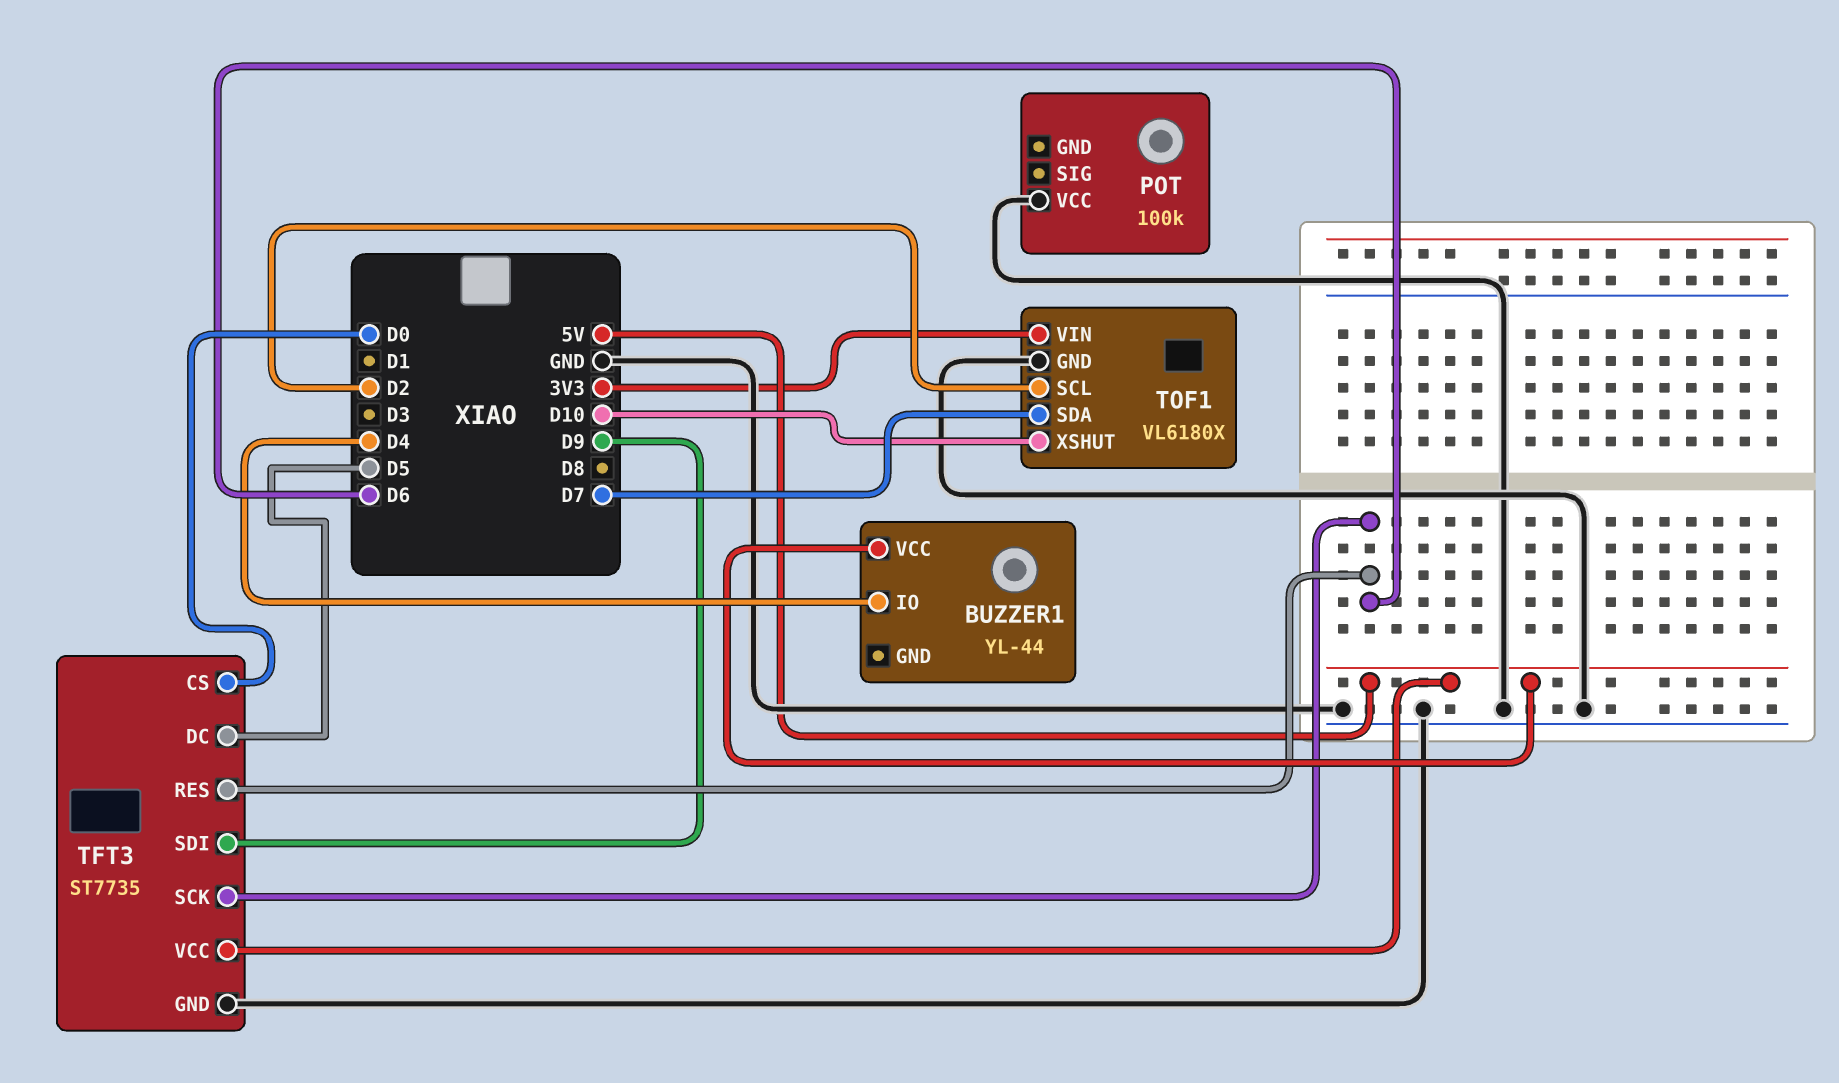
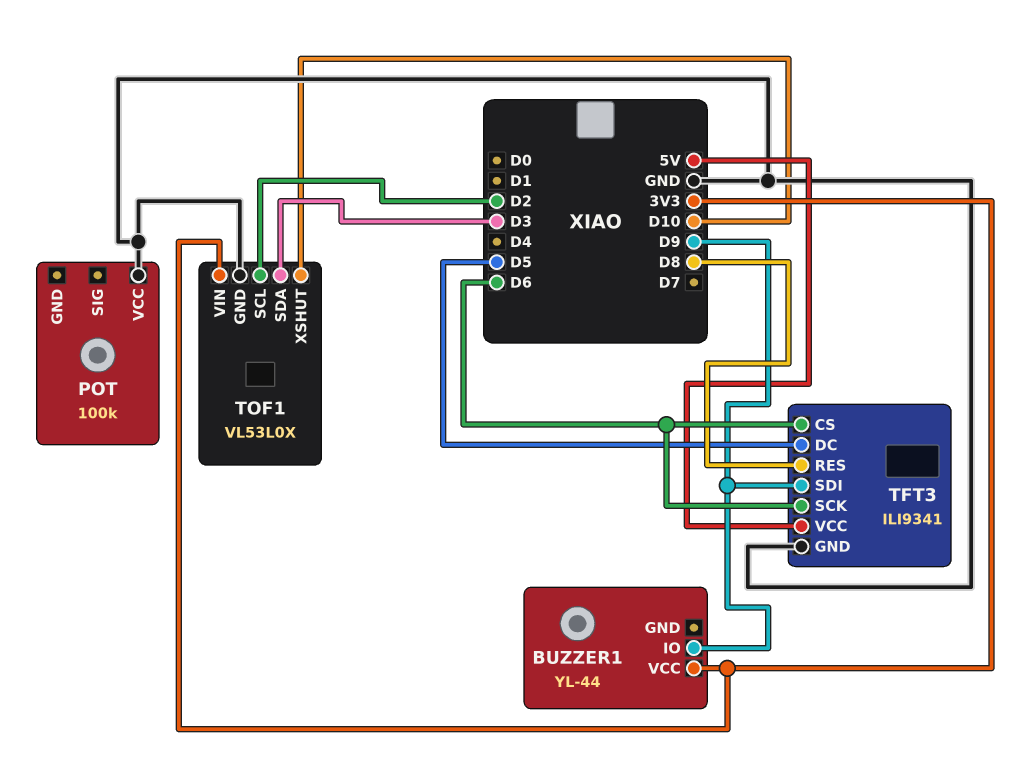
BUZZER1 pin IO: D4 -> D9
BUZZER1 pin VCC: 5V -> 3V3
TFT3: ST7735 -> ILI9341
TFT3 pin CS: D0 -> D6
TFT3 pin RES: D6 -> D8
TOF1: VL6180X -> VL53L0X
TOF1 pin SDA: D7 -> D3

